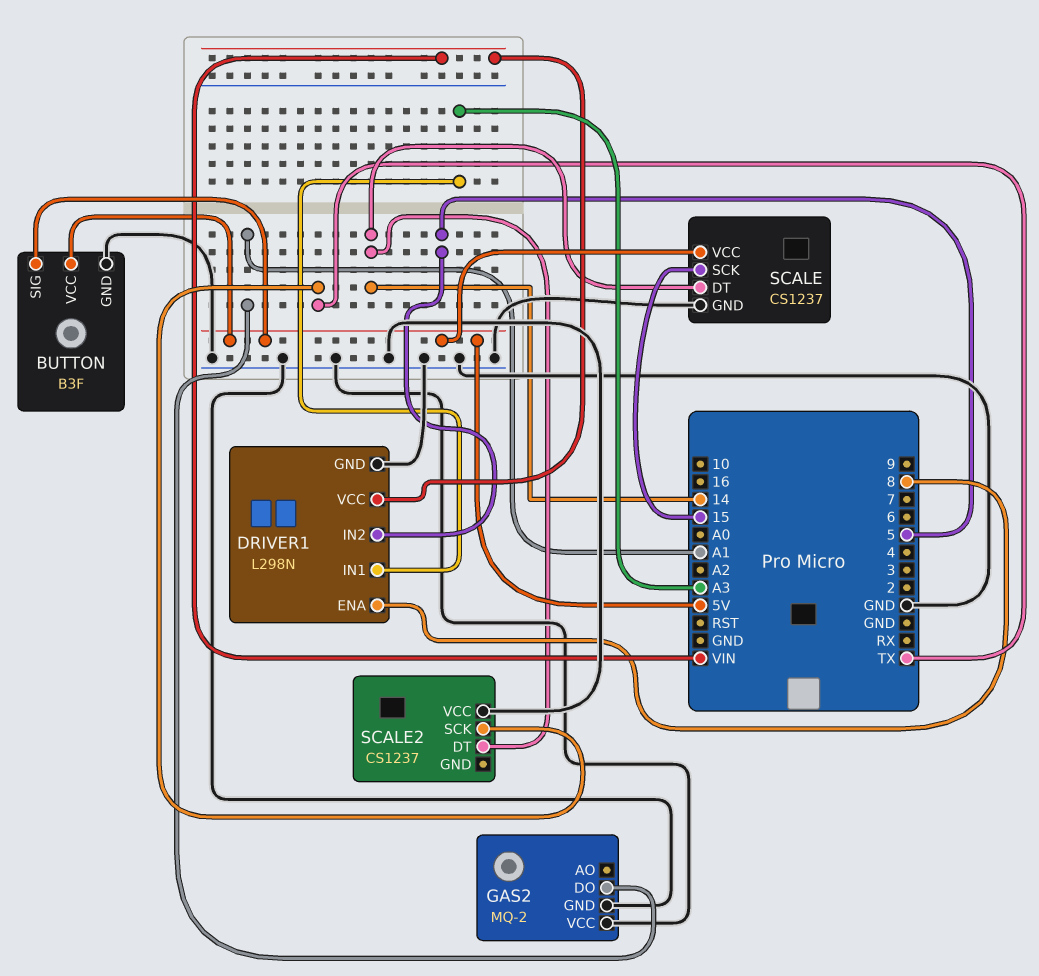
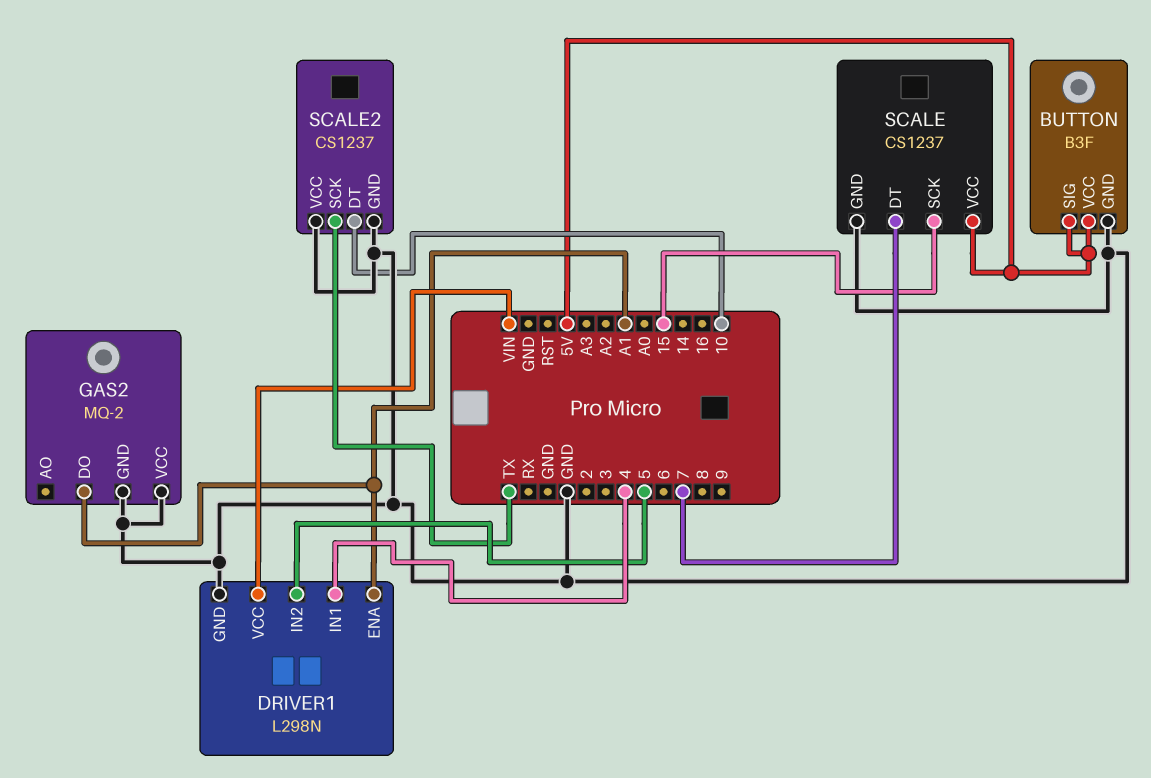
DRIVER1 pin ENA: 8 -> A1
DRIVER1 pin IN1: A3 -> 4
SCALE pin DT: 14 -> 7
SCALE2 pin DT: 14 -> 10
SCALE2 pin GND: none -> GND

